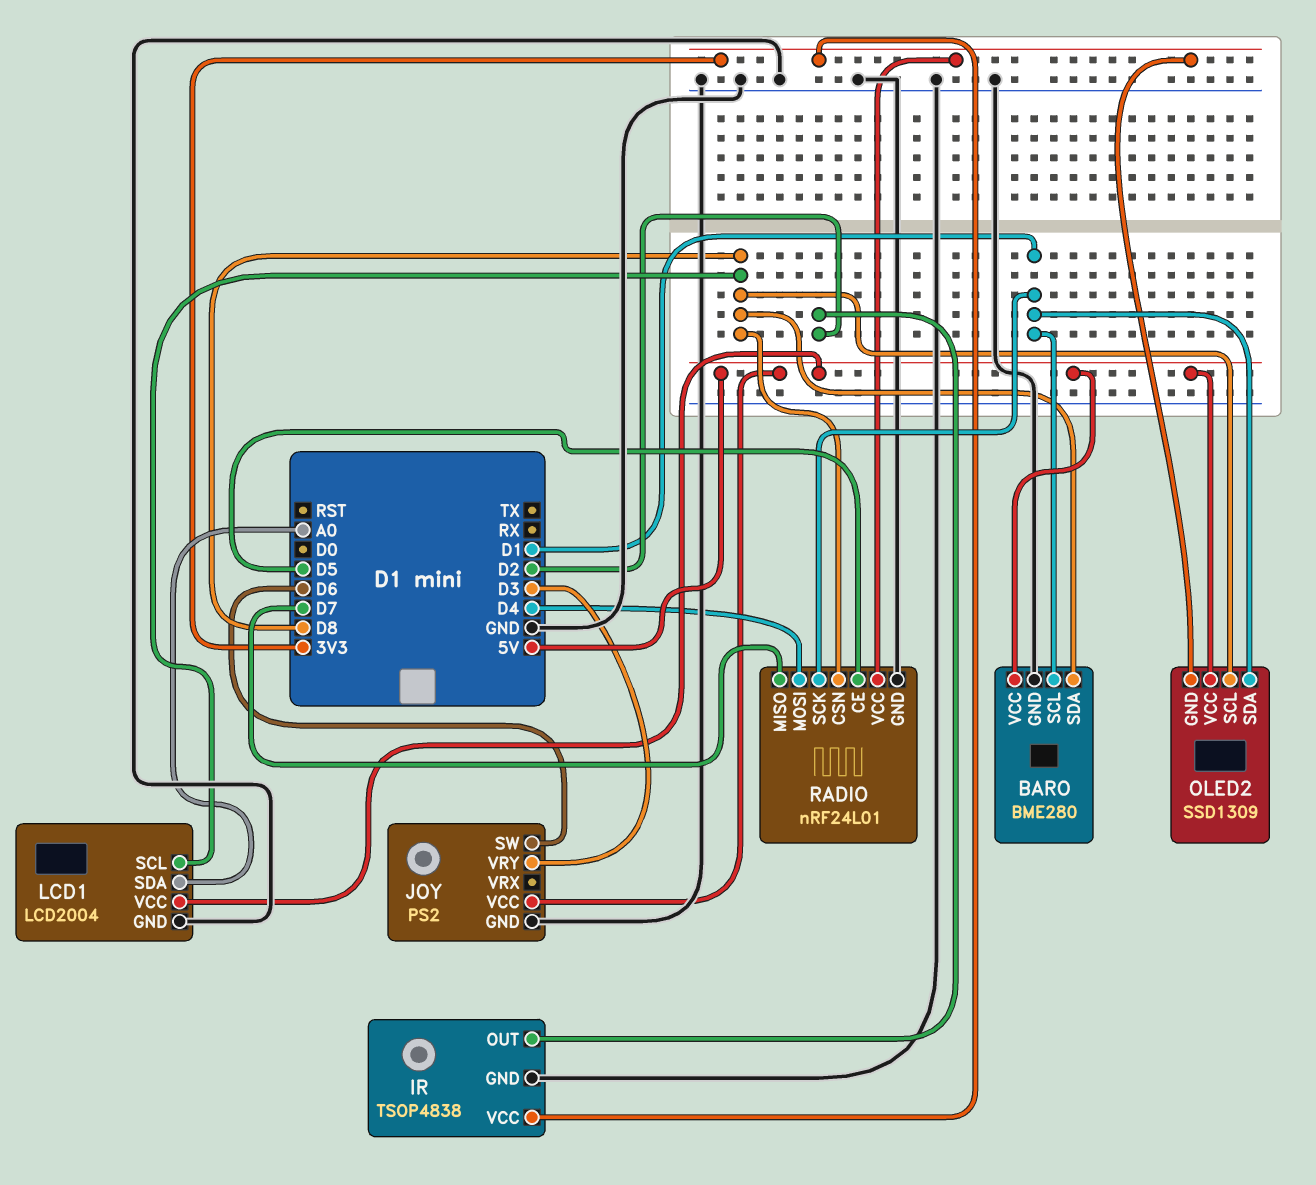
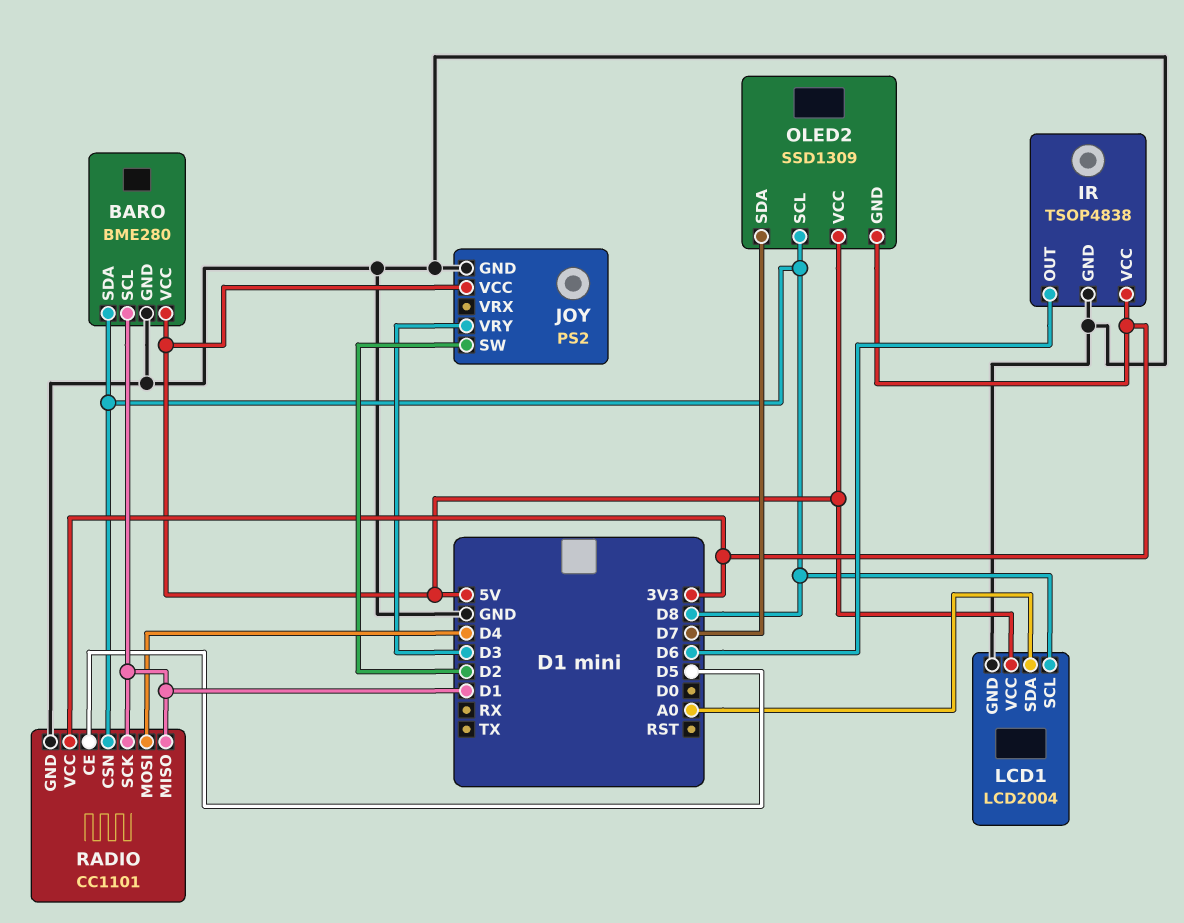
IR pin OUT: D2 -> D6
JOY pin SW: D6 -> D2
OLED2 pin SDA: D1 -> D7
RADIO: nRF24L01 -> CC1101
RADIO pin MISO: D7 -> D1

